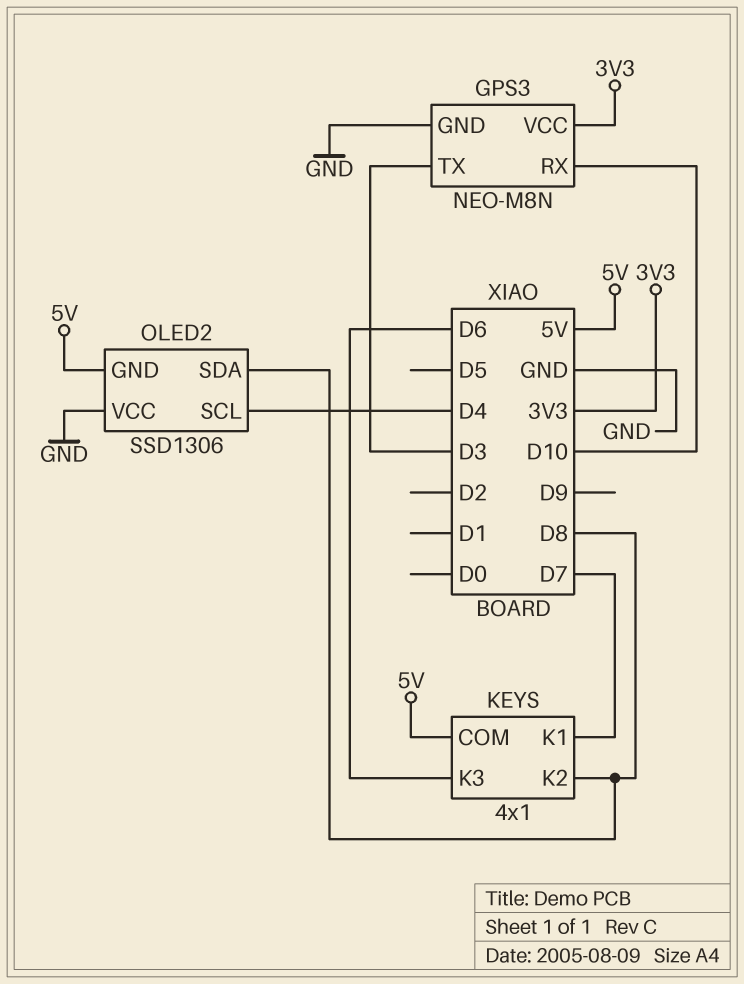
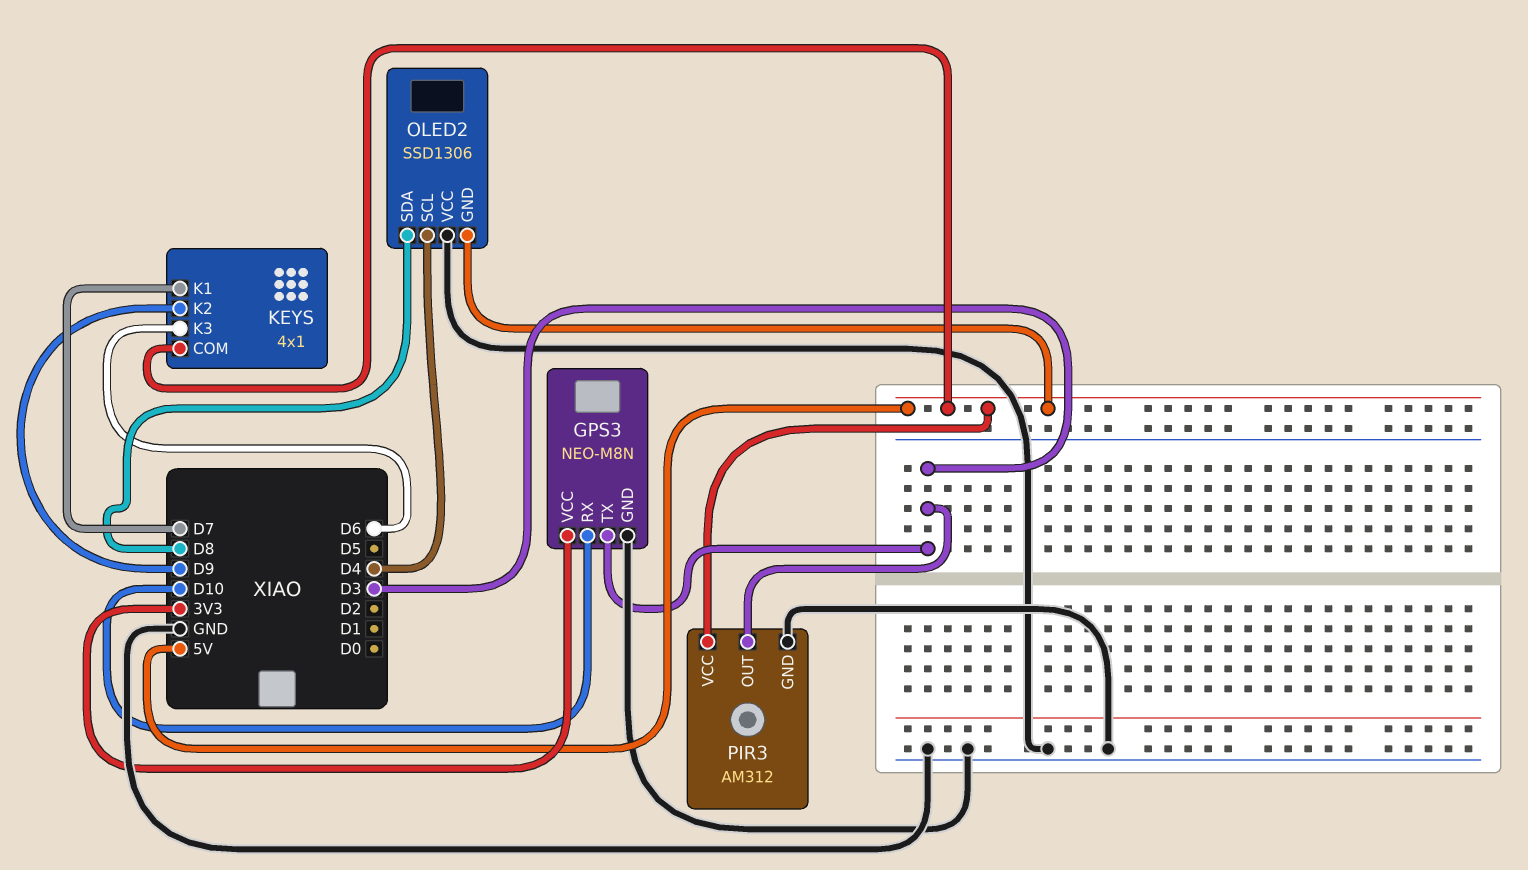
KEYS pin K2: D8 -> D9
PIR3: none -> AM312
PIR3 pin GND: none -> GND
PIR3 pin OUT: none -> D3
PIR3 pin VCC: none -> 5V

